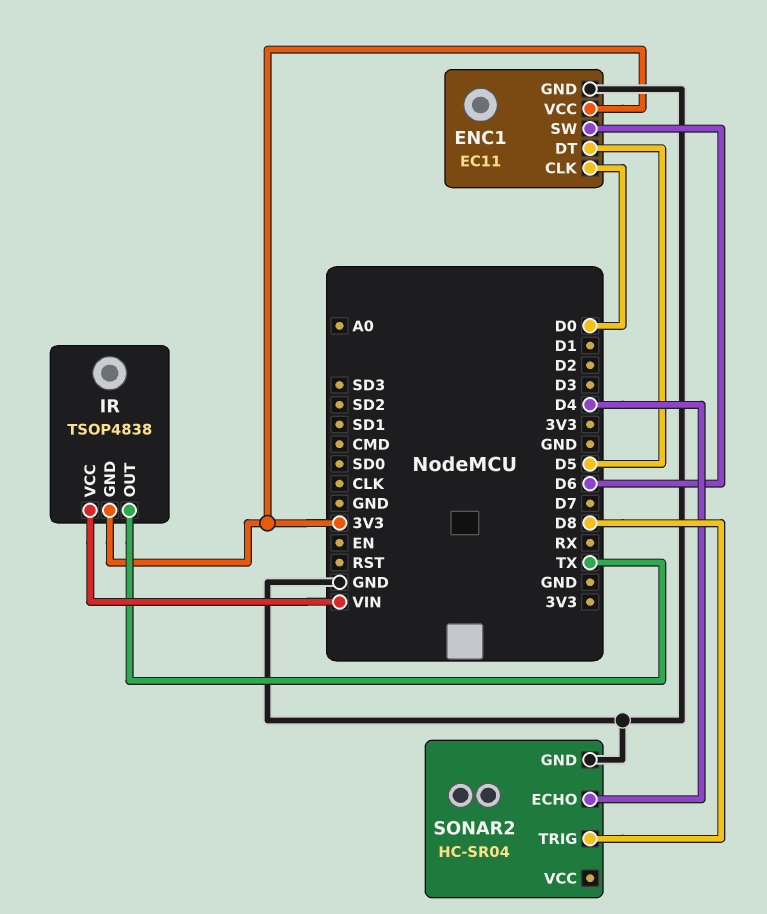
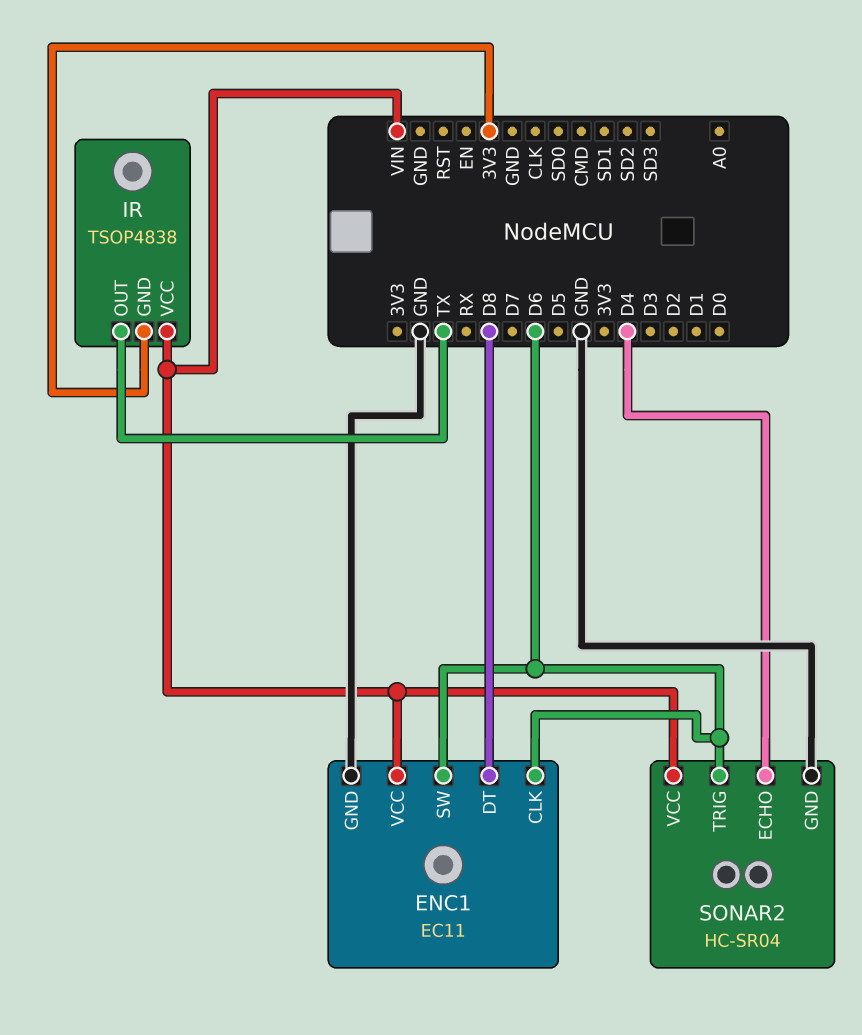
ENC1 pin CLK: D0 -> D6
ENC1 pin DT: D5 -> D8
ENC1 pin VCC: 3V3 -> VIN
SONAR2 pin TRIG: D8 -> D6
SONAR2 pin VCC: none -> VIN

